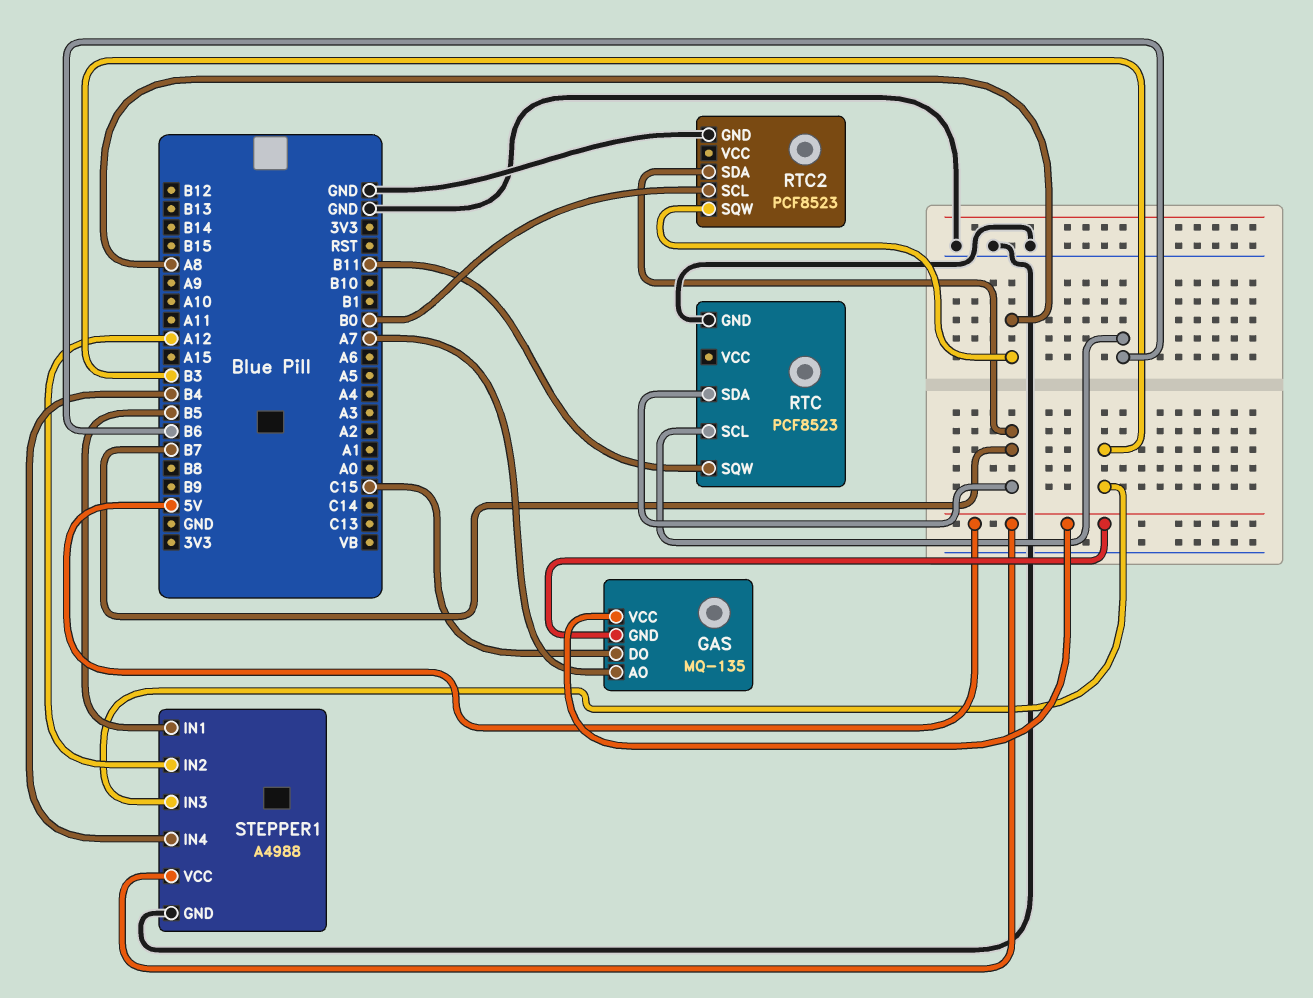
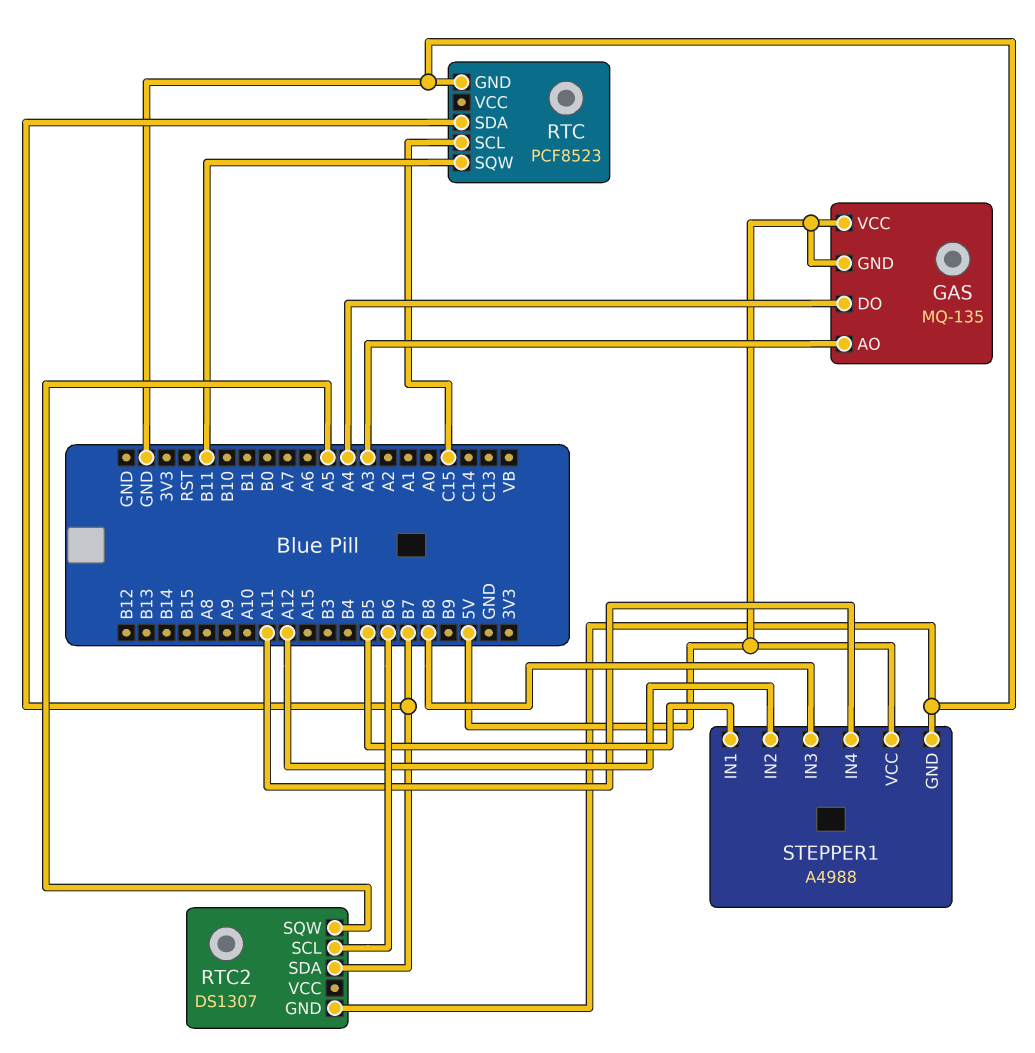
GAS pin AO: A7 -> A3
GAS pin DO: C15 -> A4
RTC pin SCL: B6 -> C15
RTC2: PCF8523 -> DS1307
RTC2 pin SCL: B0 -> B6
RTC2 pin SQW: A8 -> A5
STEPPER1 pin IN3: B3 -> B8
STEPPER1 pin IN4: B4 -> A11

